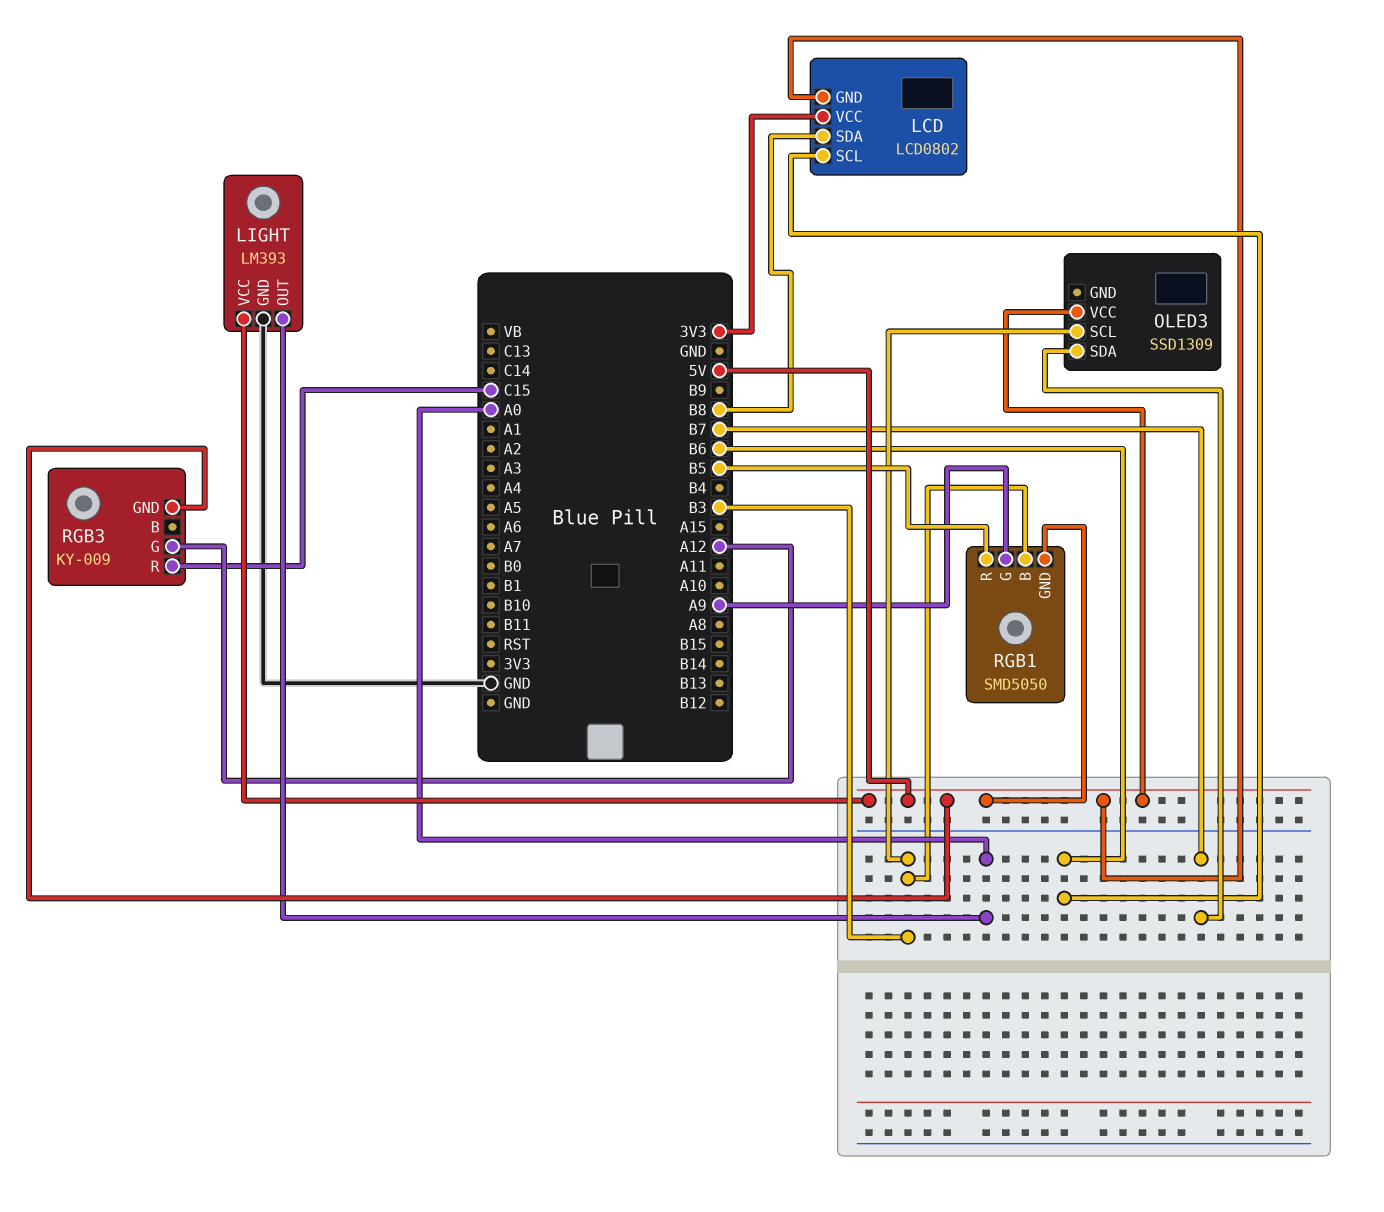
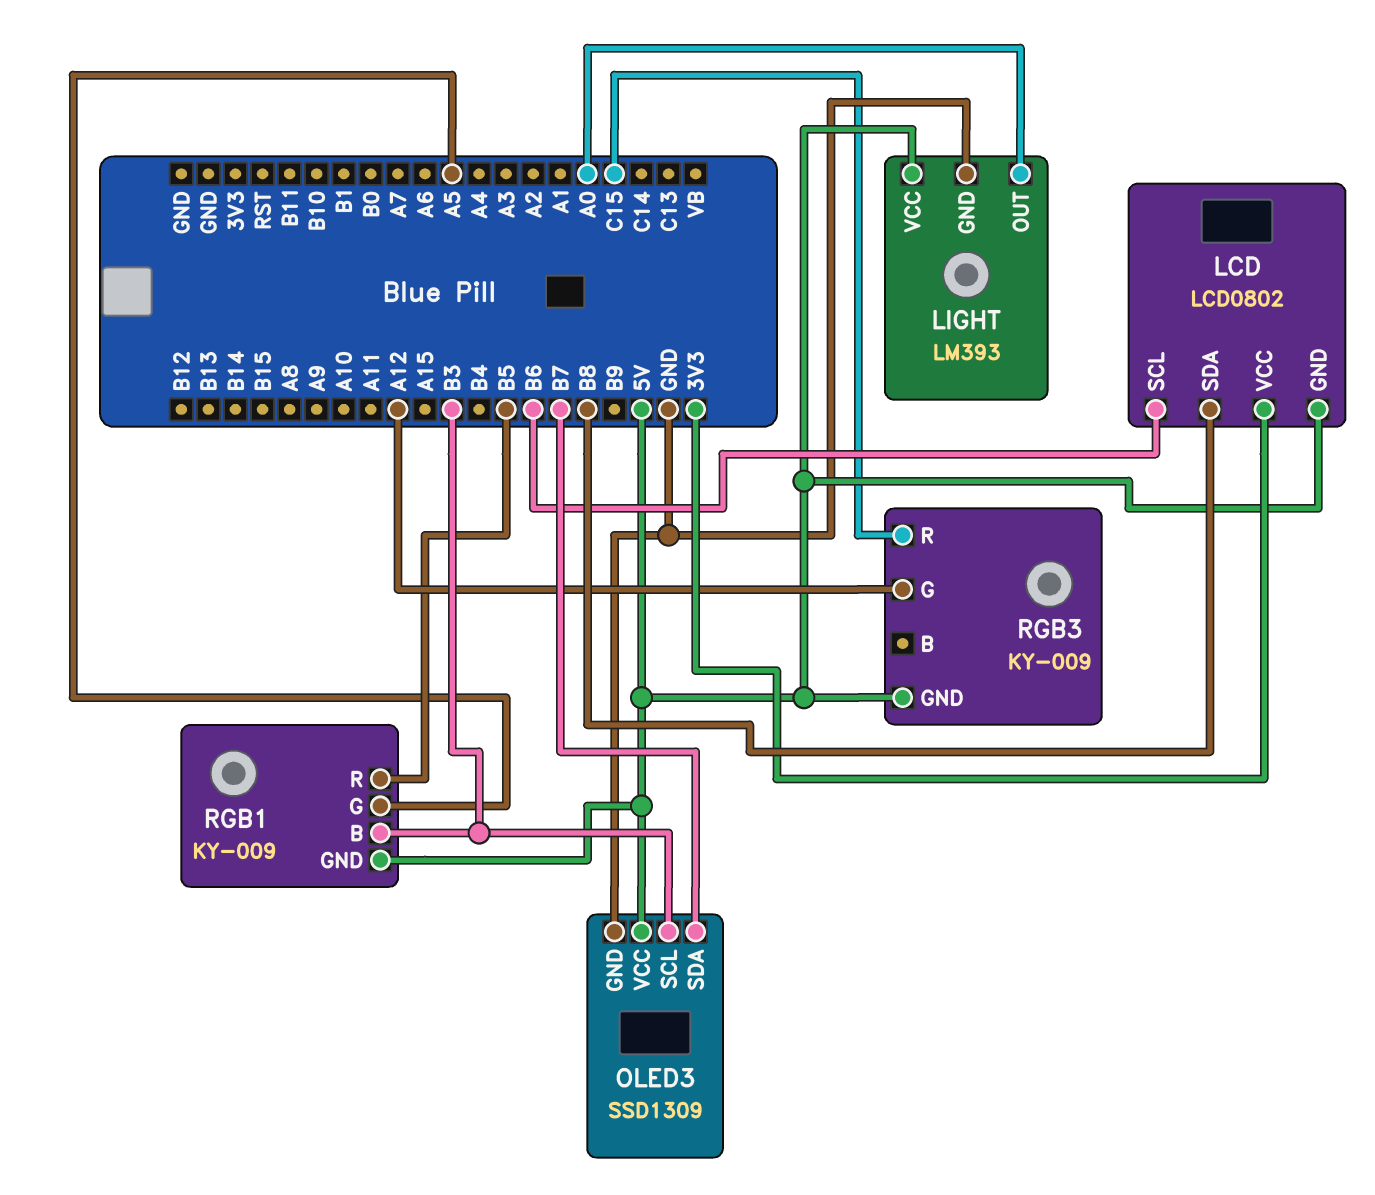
OLED3 pin GND: none -> GND
RGB1: SMD5050 -> KY-009
RGB1 pin G: A9 -> A5

